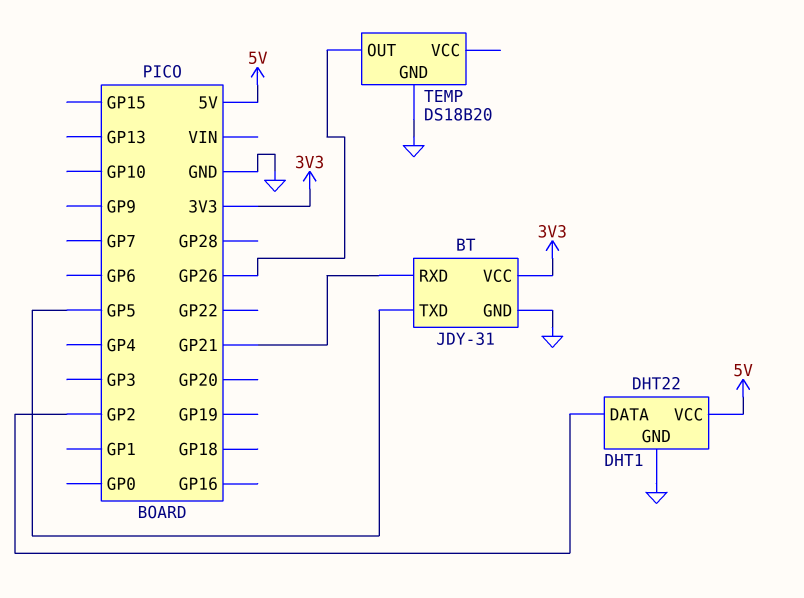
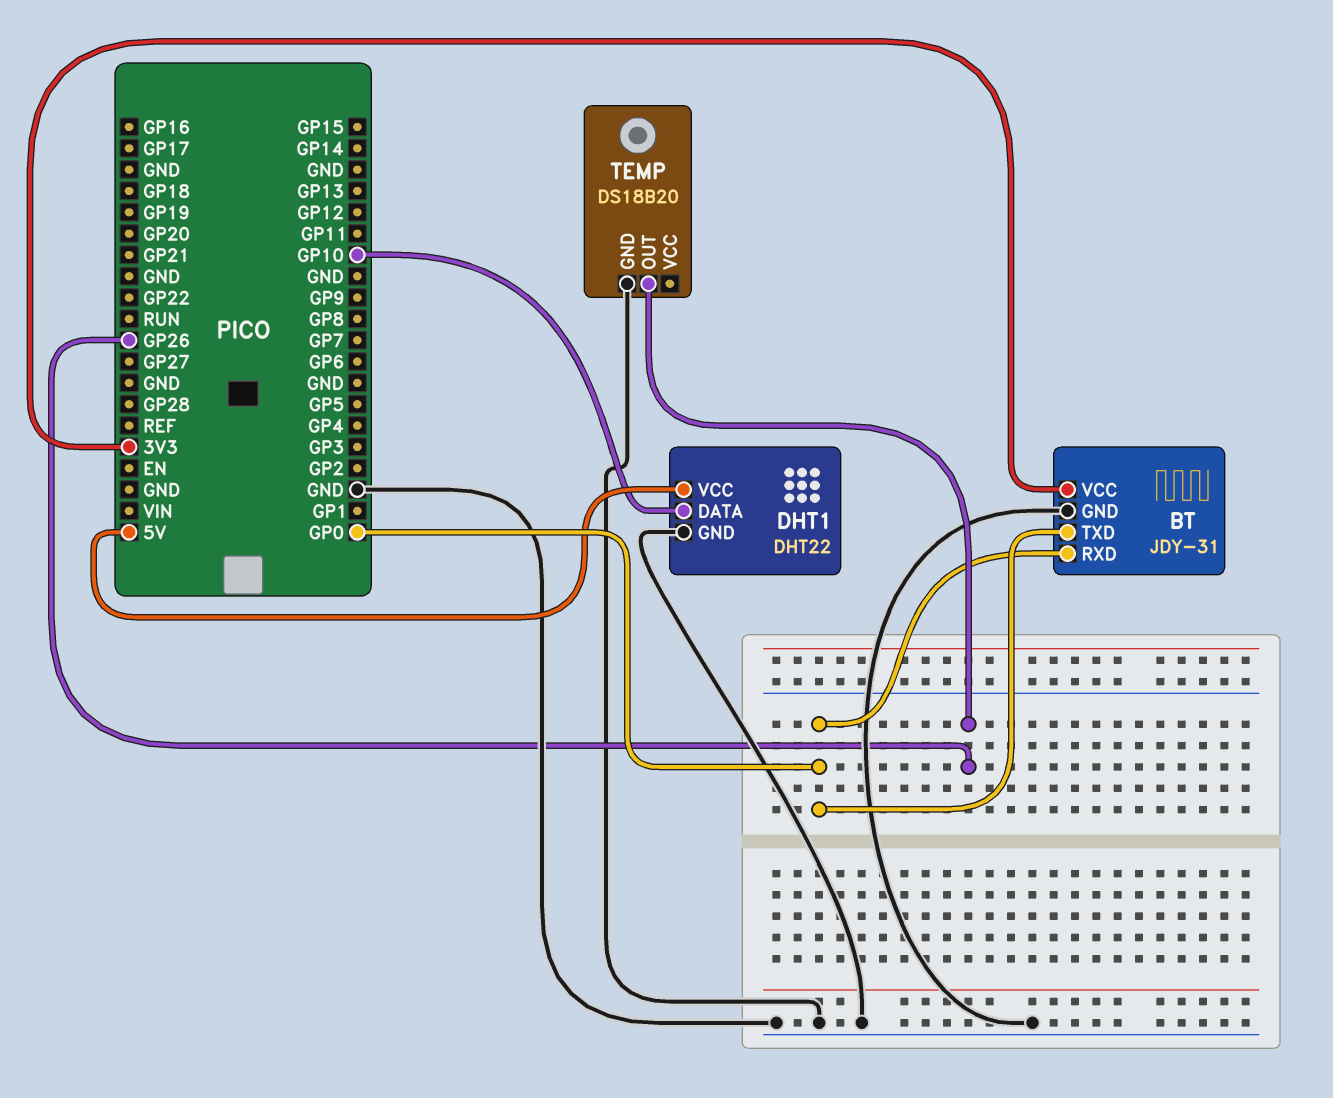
BT pin RXD: GP21 -> GP0
BT pin TXD: GP5 -> GP0
DHT1 pin DATA: GP2 -> GP10

